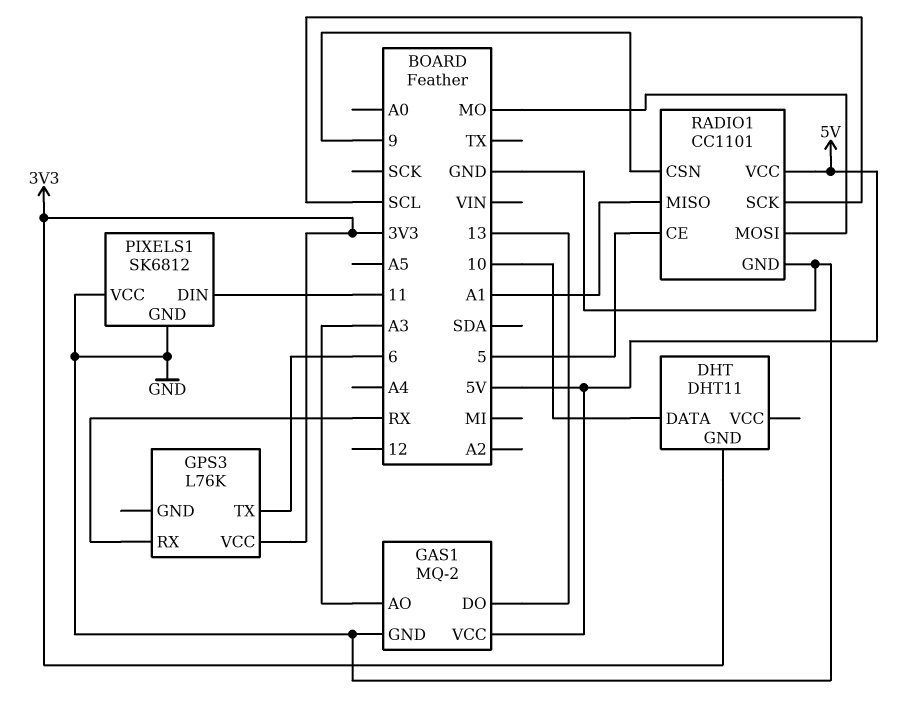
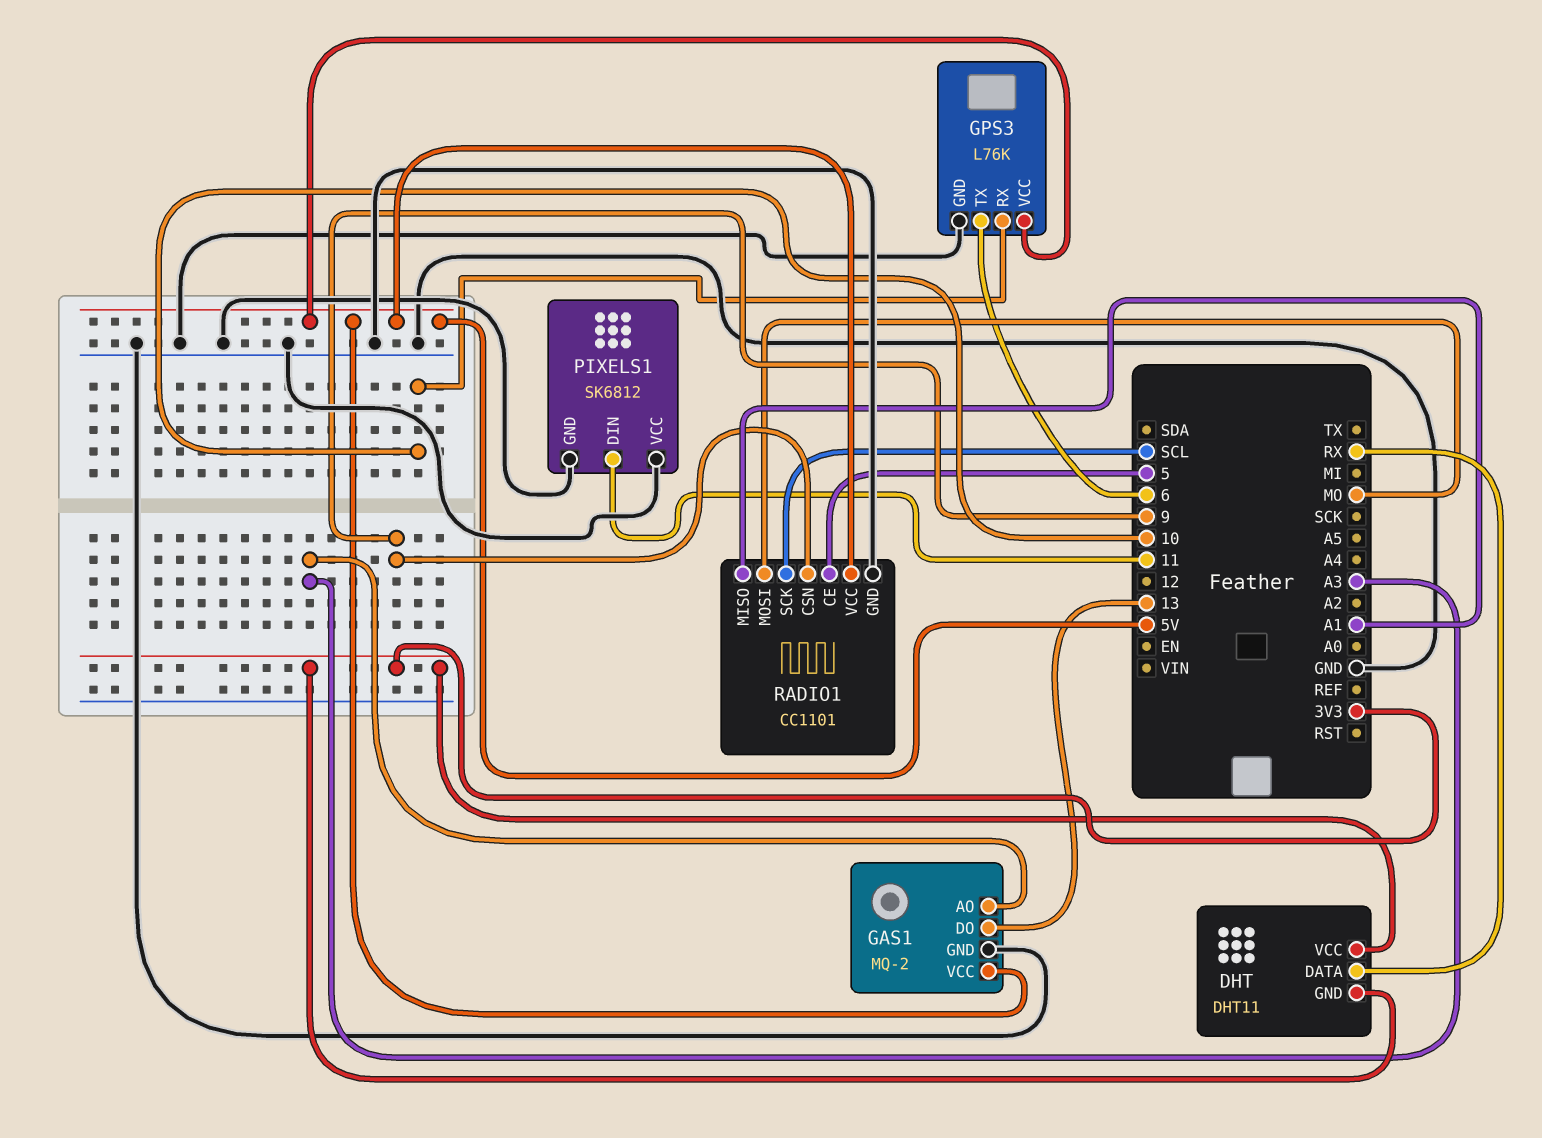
DHT pin DATA: 10 -> RX
DHT pin VCC: none -> 3V3
GPS3 pin GND: none -> GND
GPS3 pin RX: RX -> 10
GPS3 pin VCC: 3V3 -> 5V

